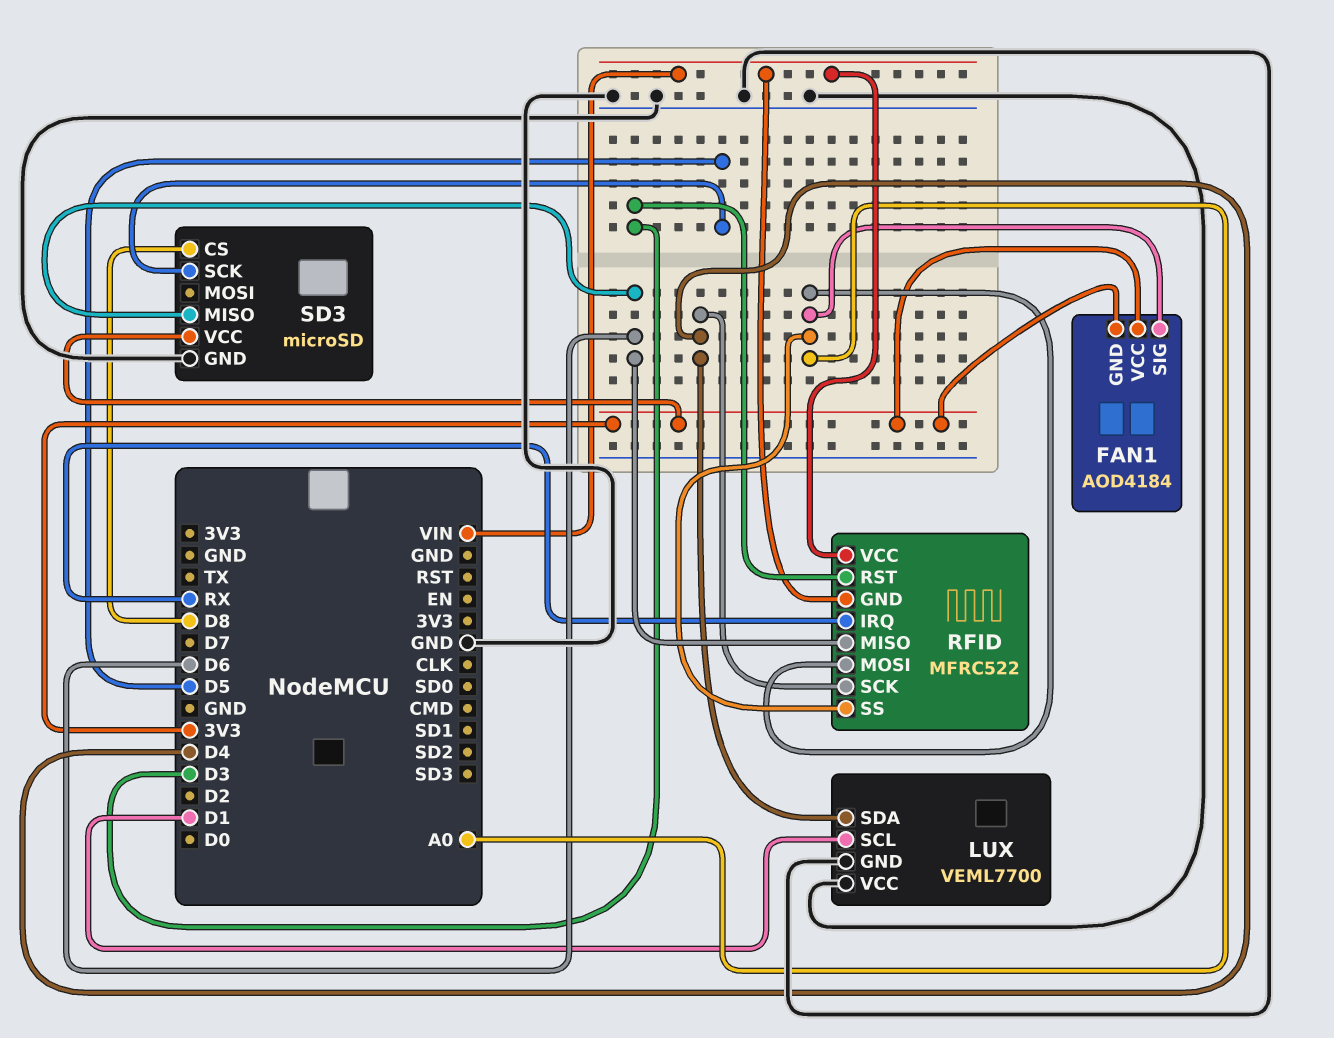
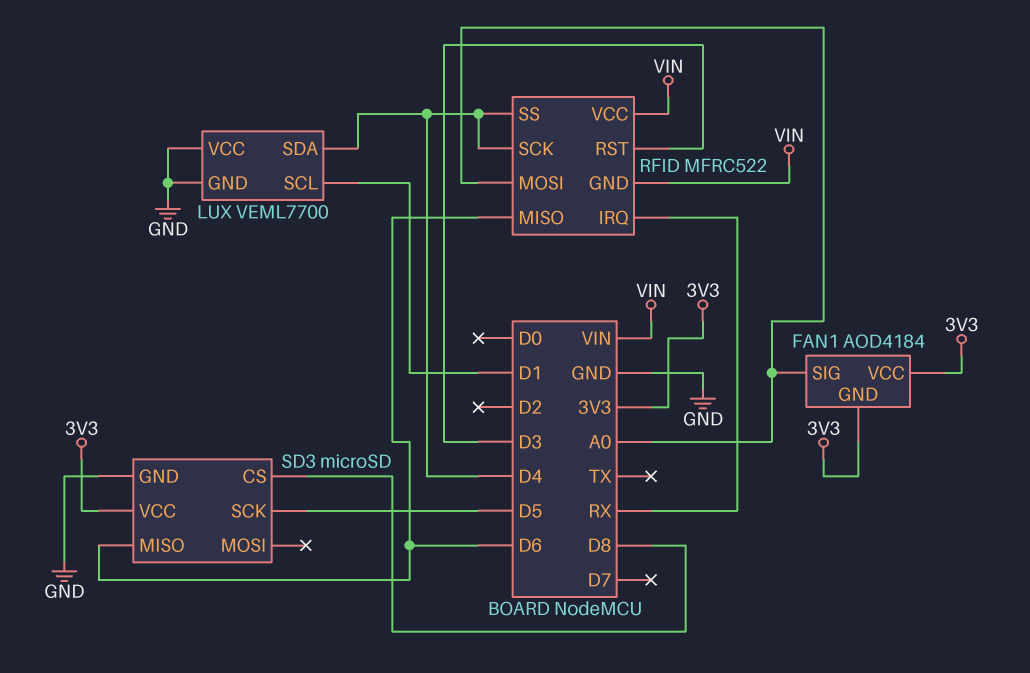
RFID pin SS: A0 -> D4

